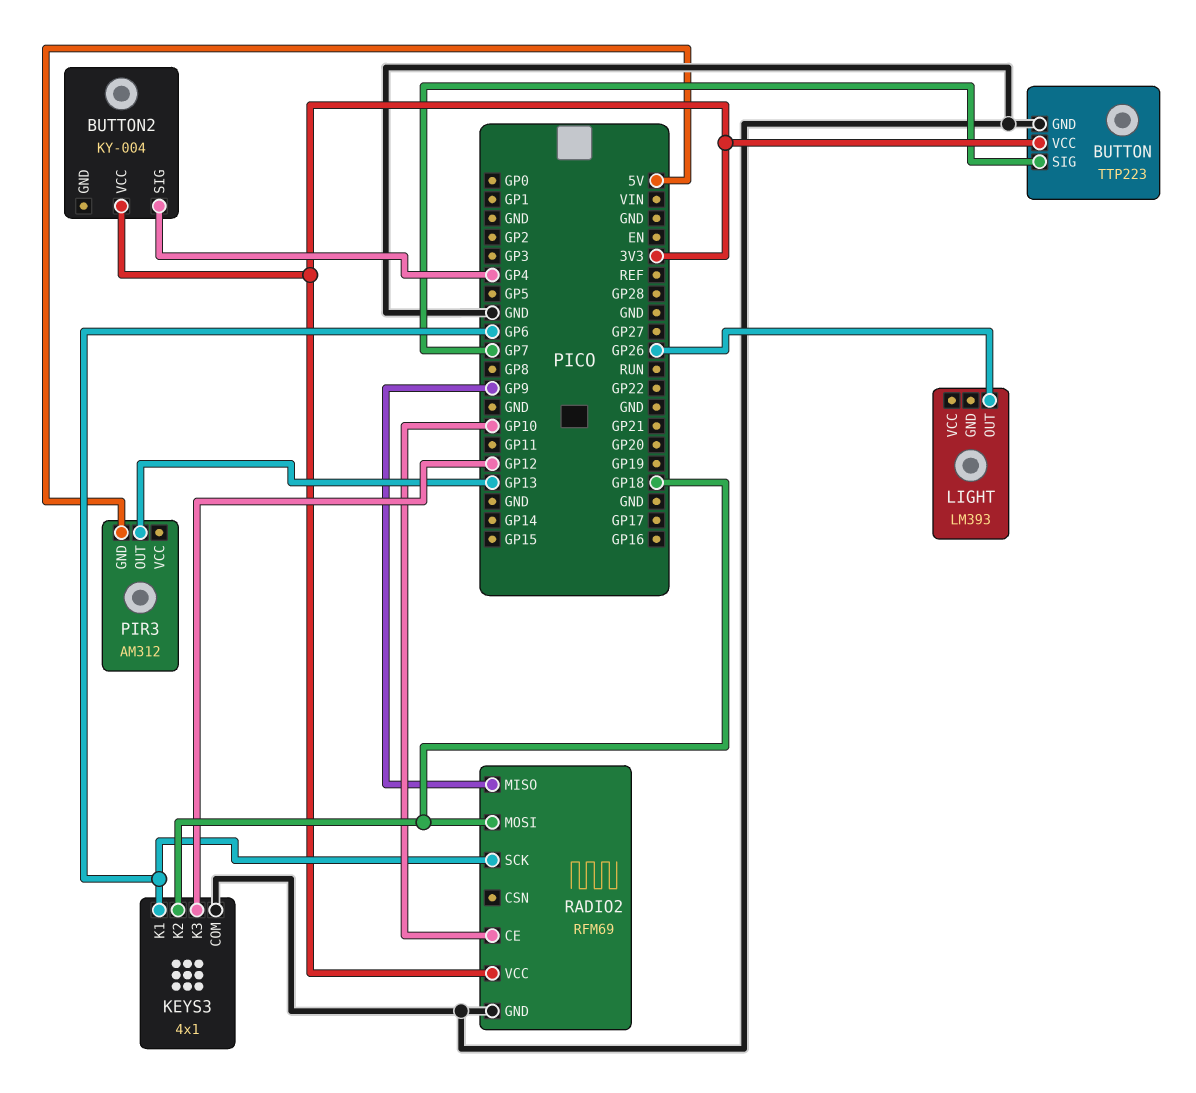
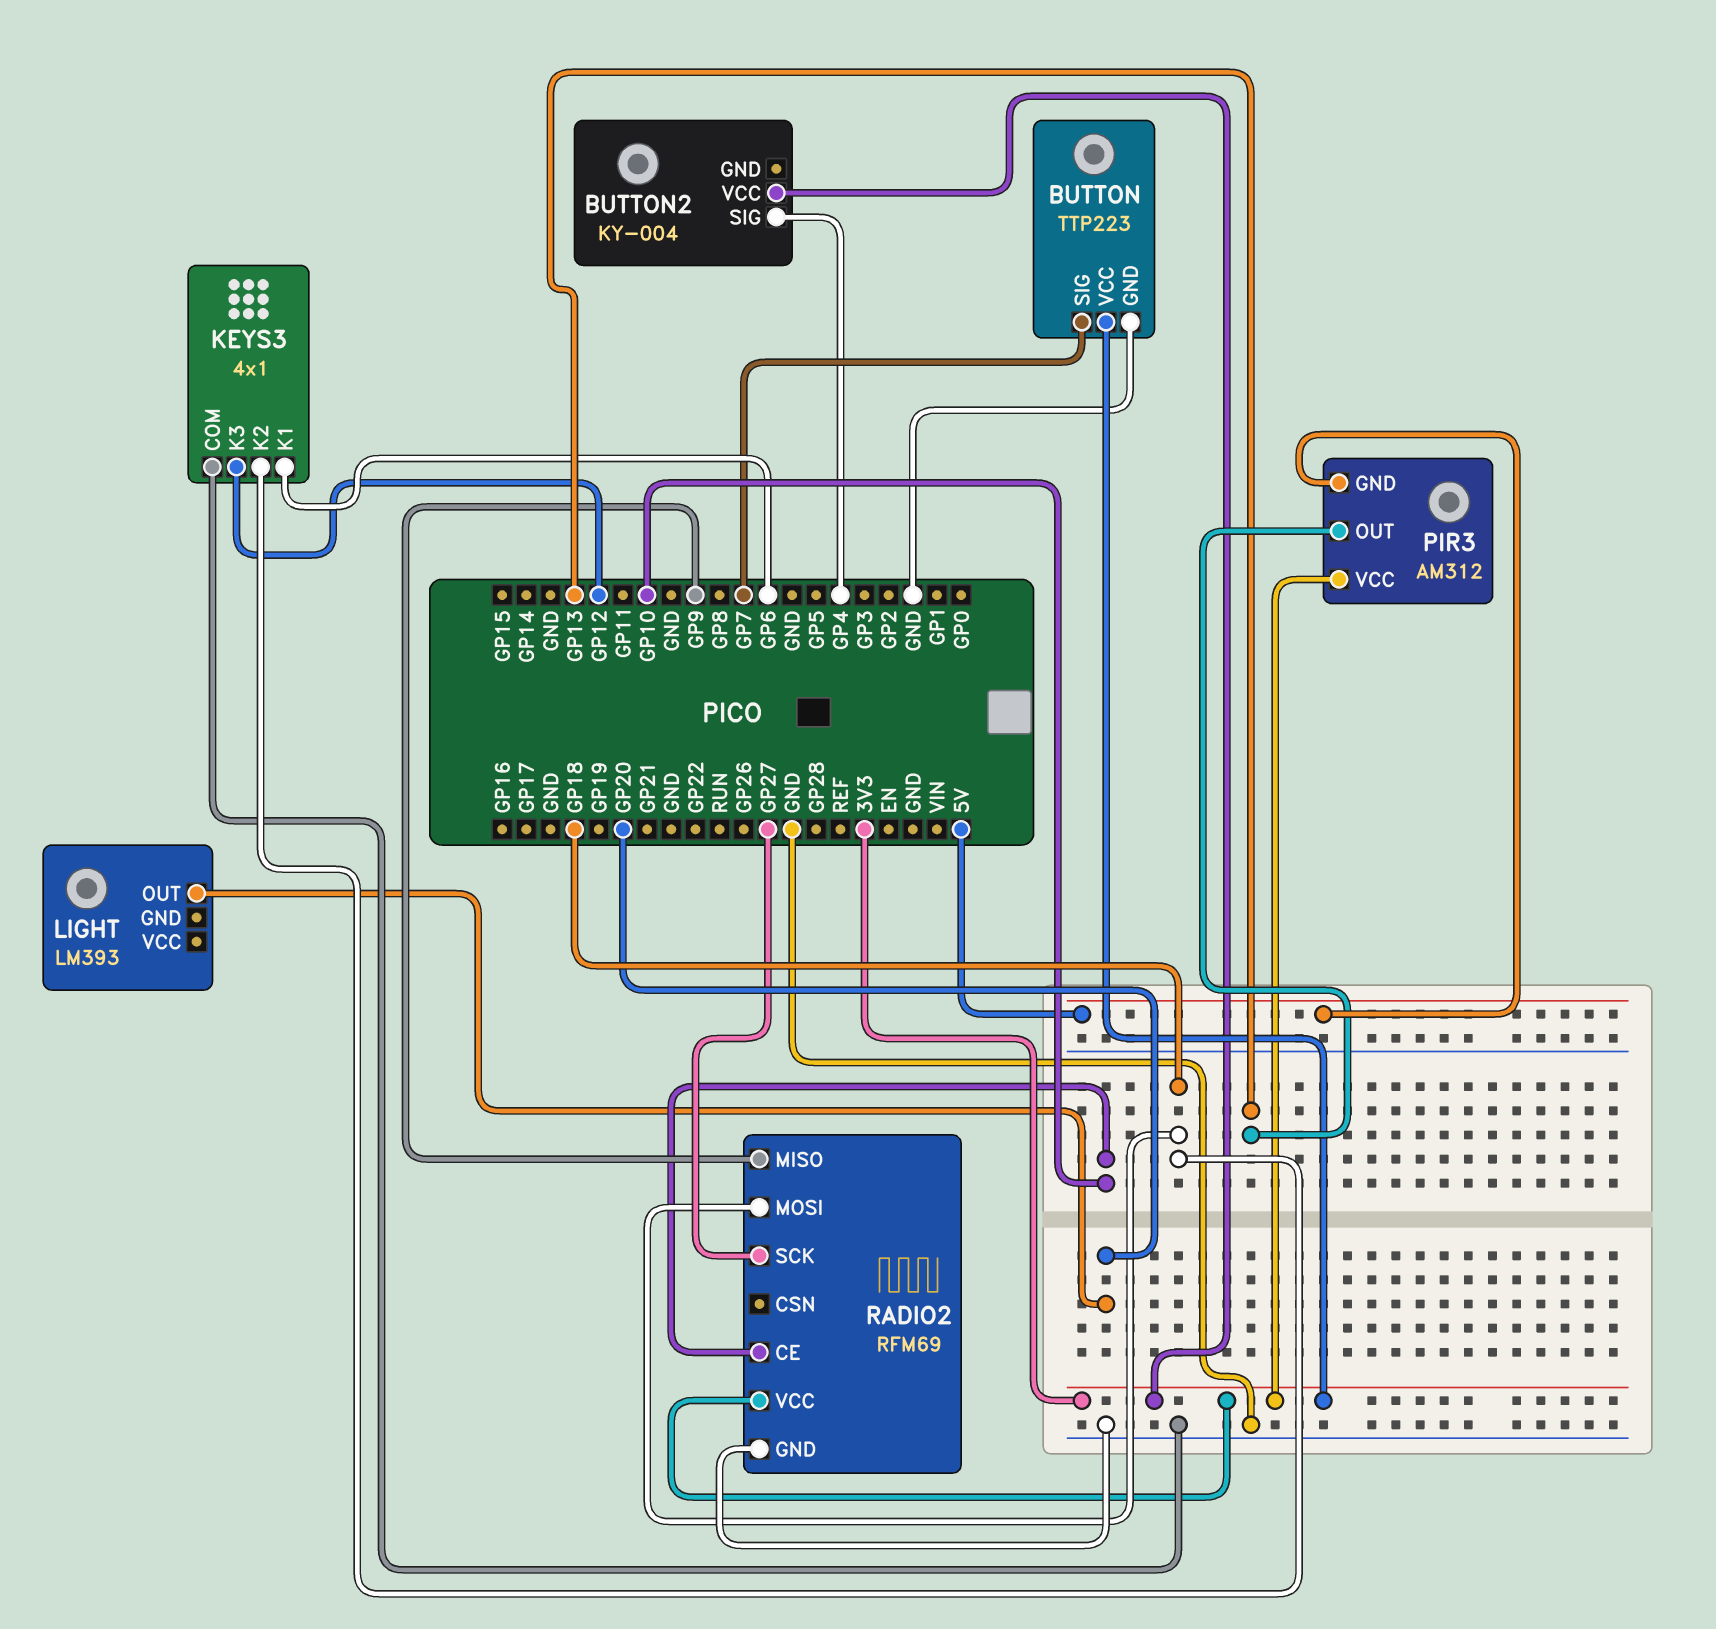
LIGHT pin OUT: GP26 -> GP20
PIR3 pin VCC: none -> 3V3
RADIO2 pin SCK: GP6 -> GP27

